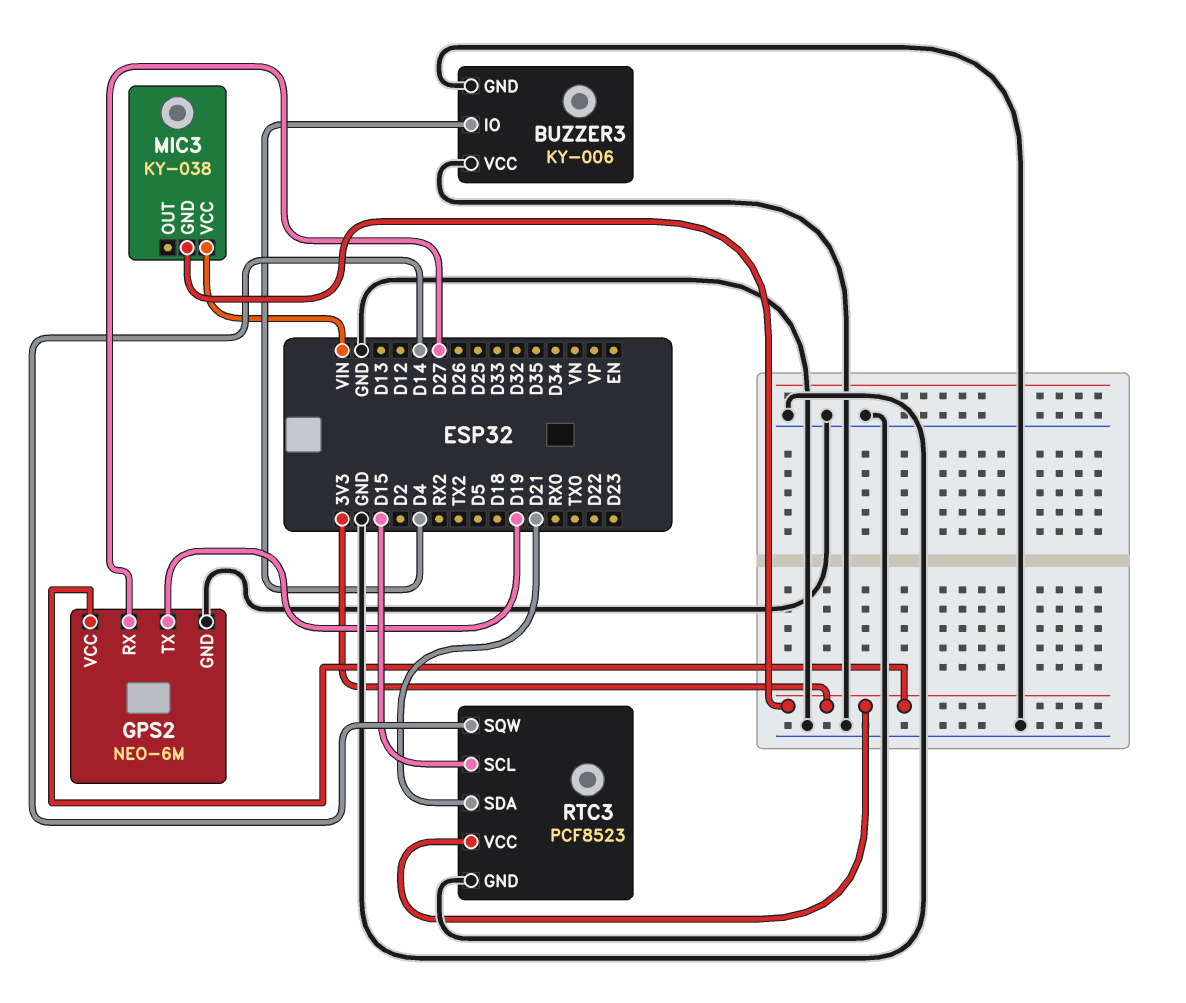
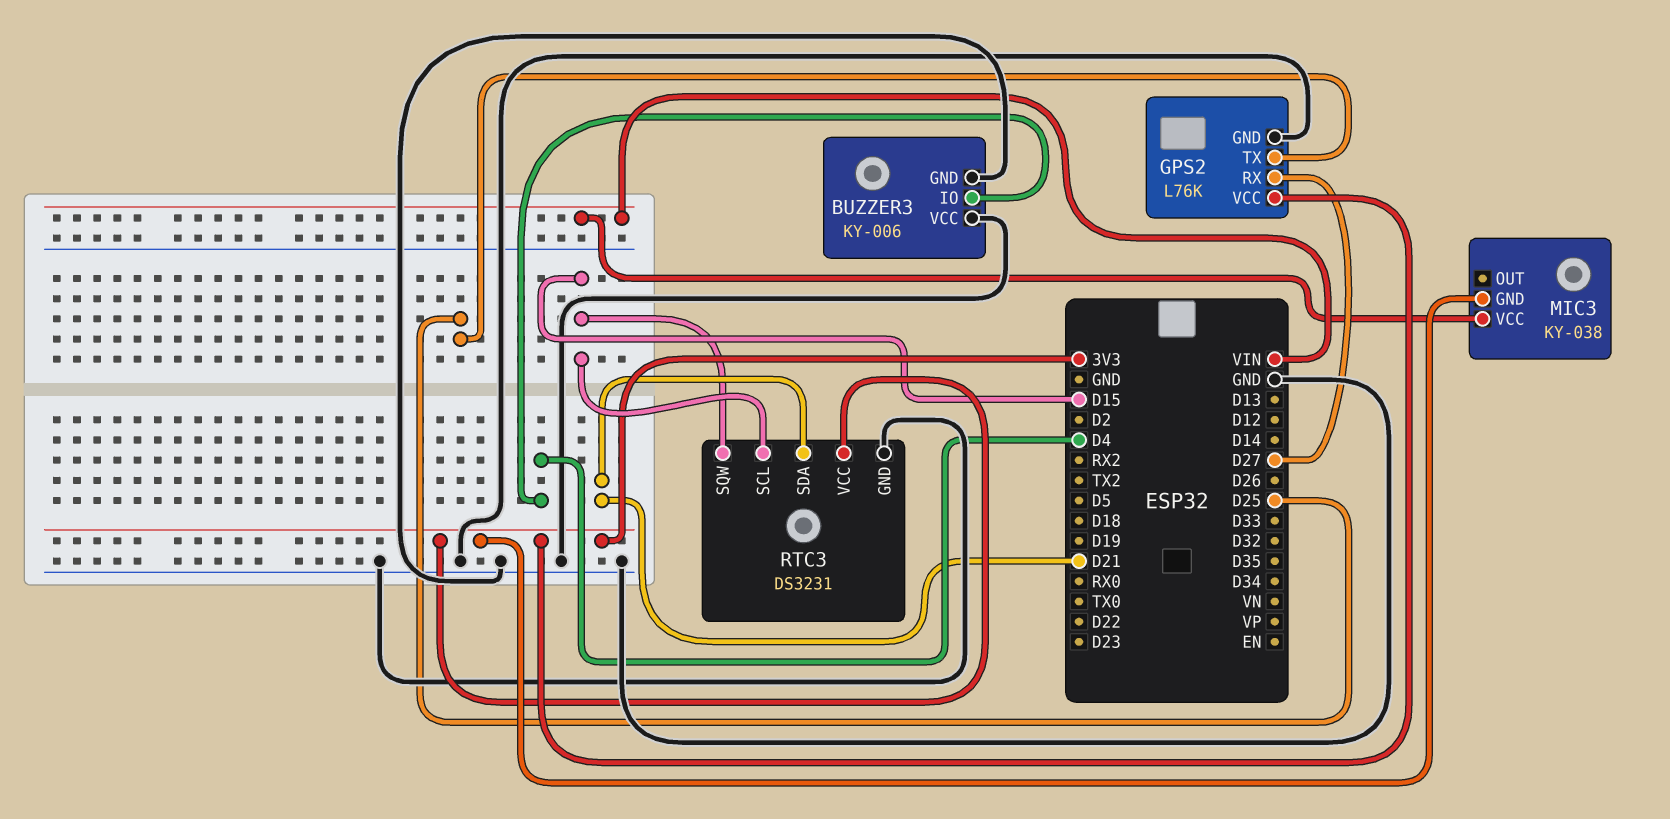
GPS2: NEO-6M -> L76K
GPS2 pin TX: D19 -> D25
RTC3: PCF8523 -> DS3231
RTC3 pin SQW: D14 -> D15

